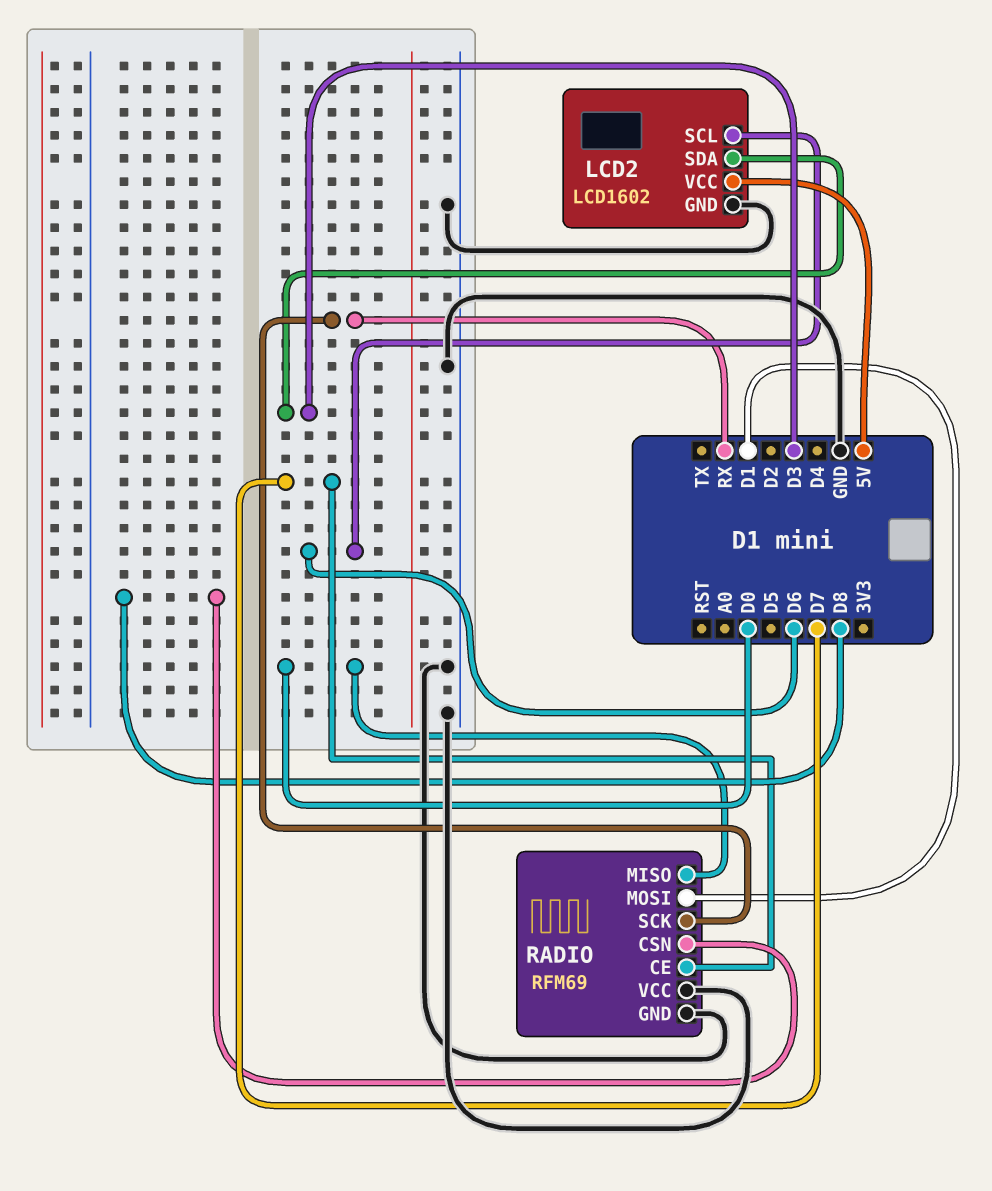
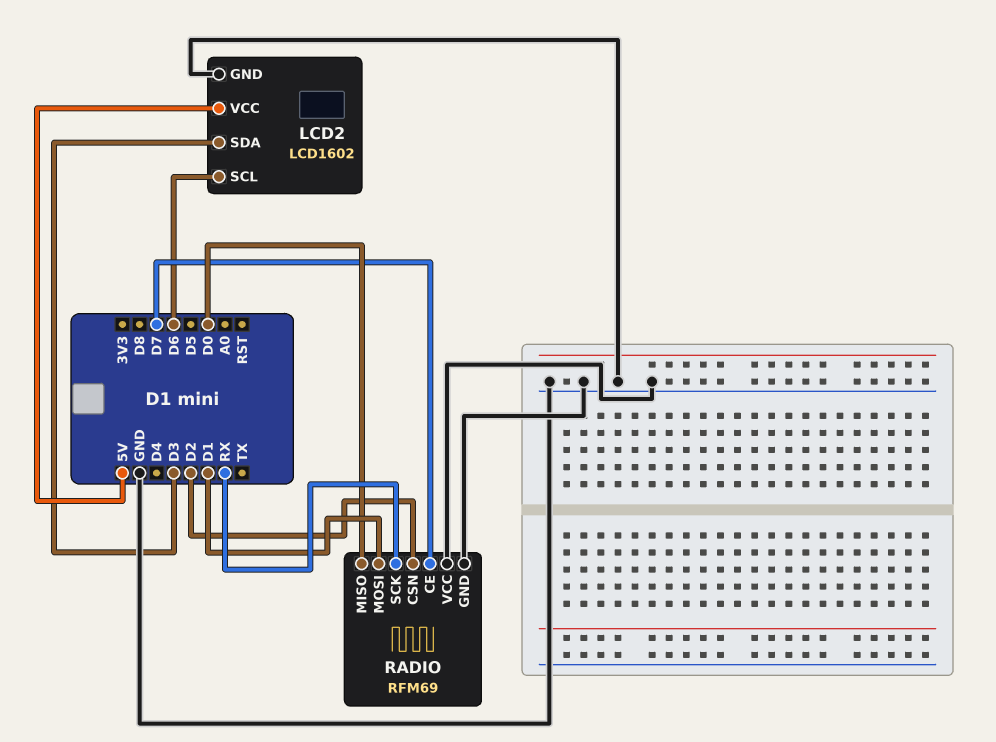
RADIO pin CSN: D8 -> D2

